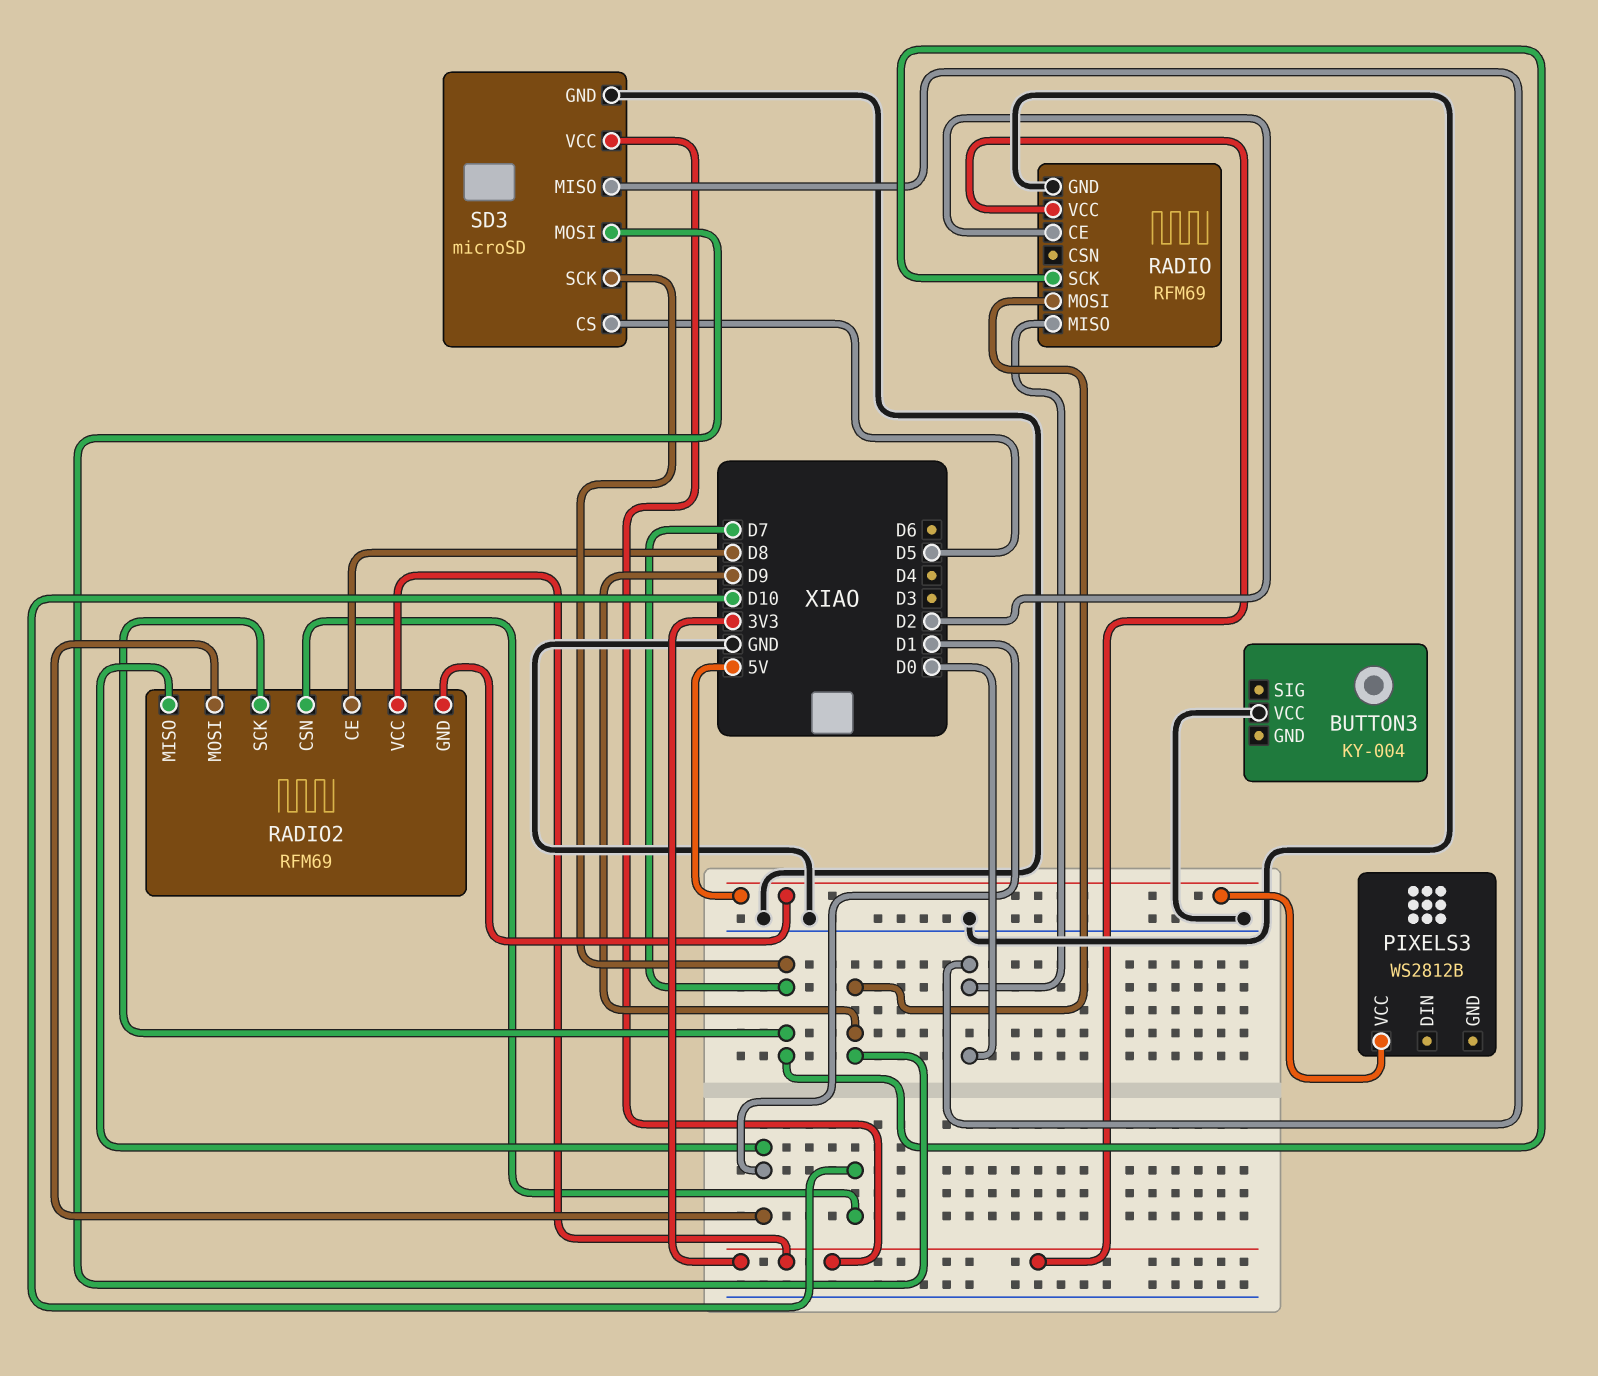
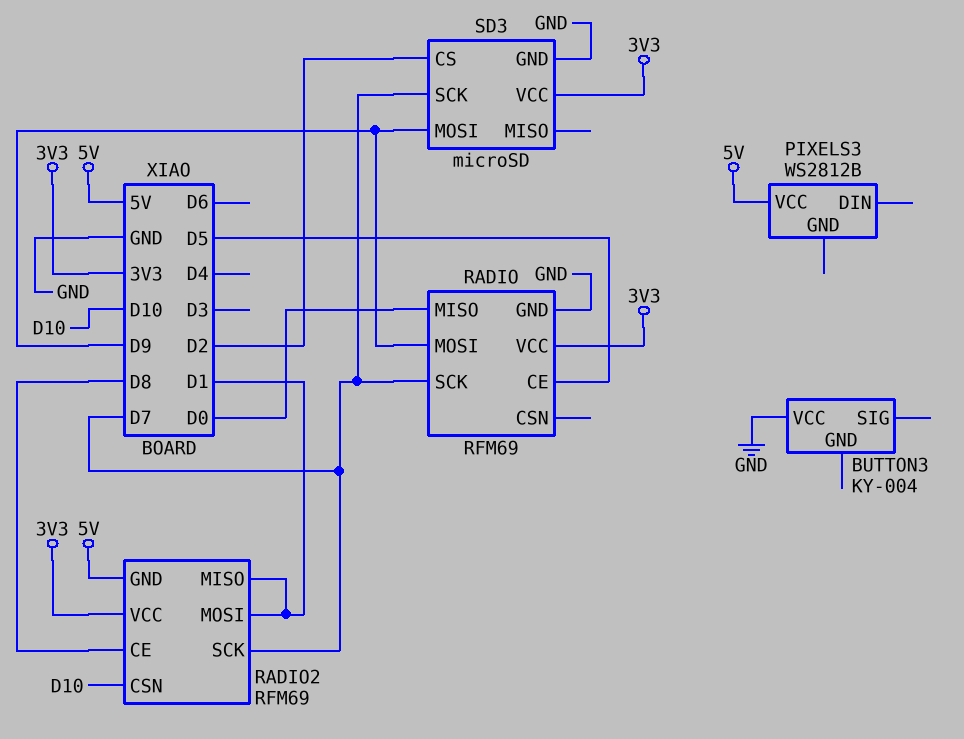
RADIO pin CE: D2 -> D5
SD3 pin CS: D5 -> D2
SD3 pin MISO: D0 -> none

